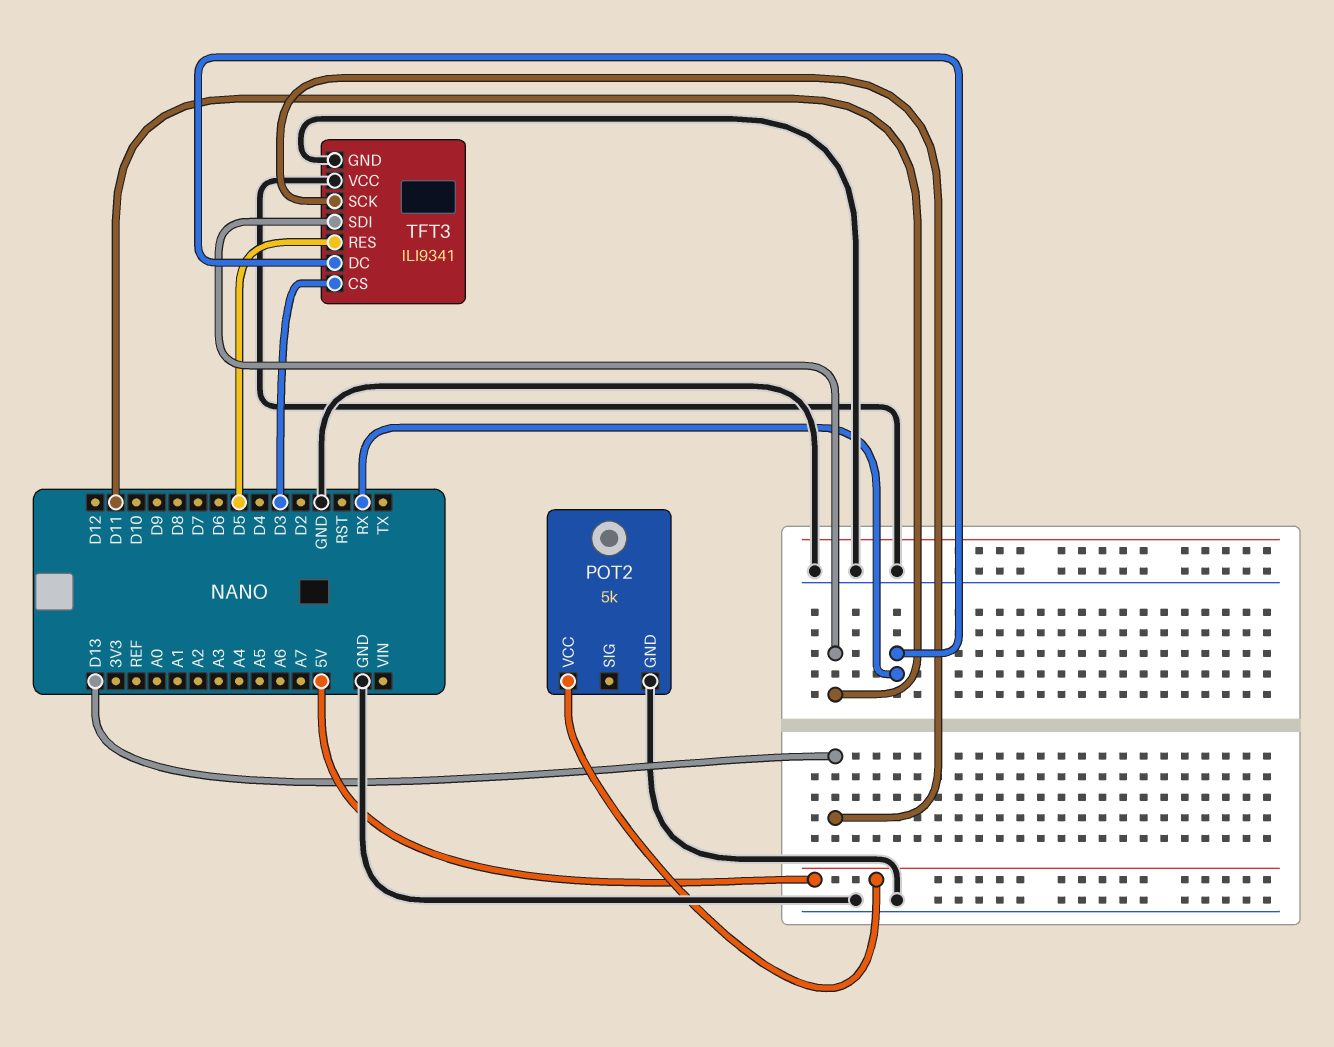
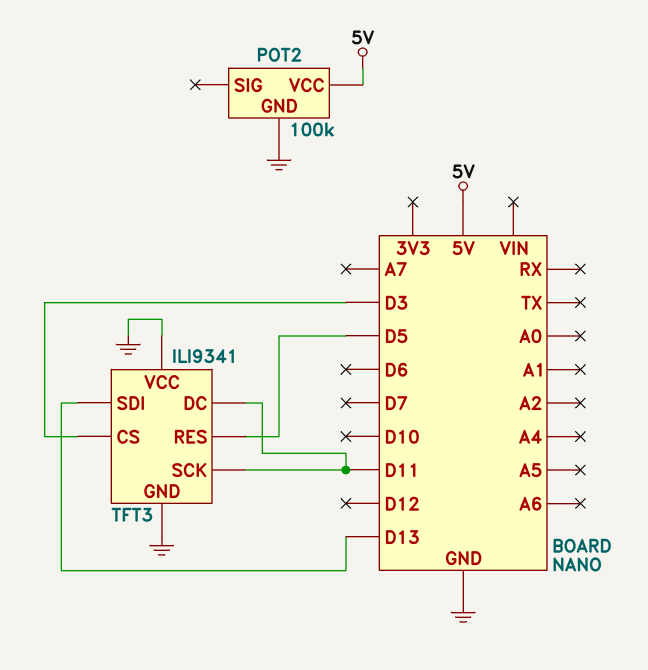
POT2: 5k -> 100k
TFT3 pin DC: RX -> D11
TFT3 pin SCK: D13 -> D11
TFT3 pin SDI: D11 -> D13

